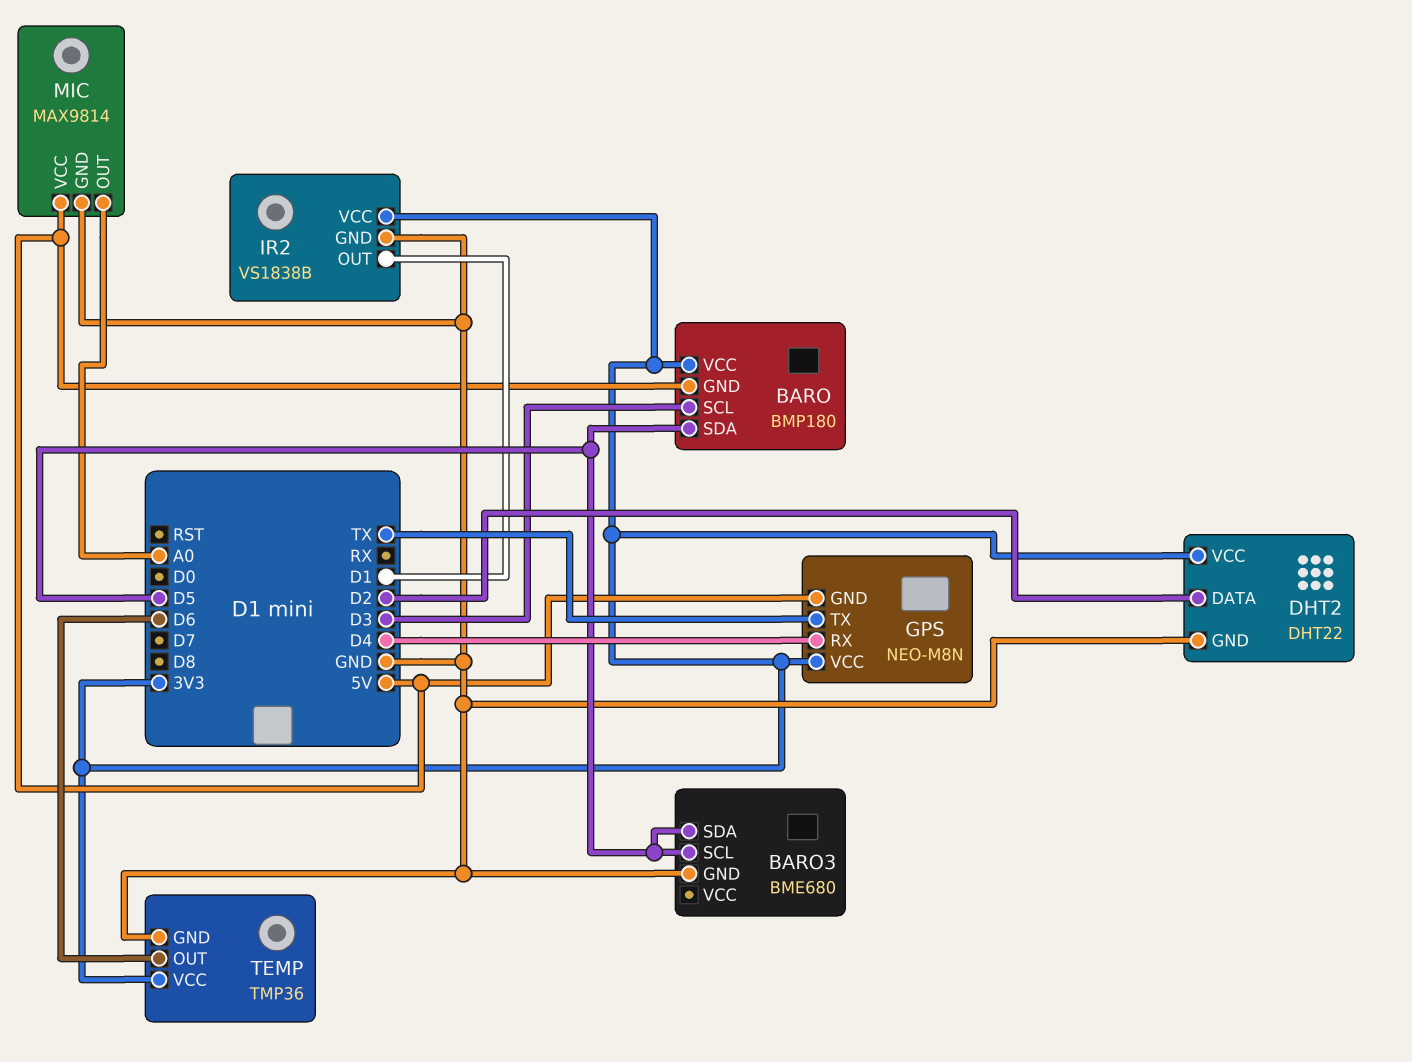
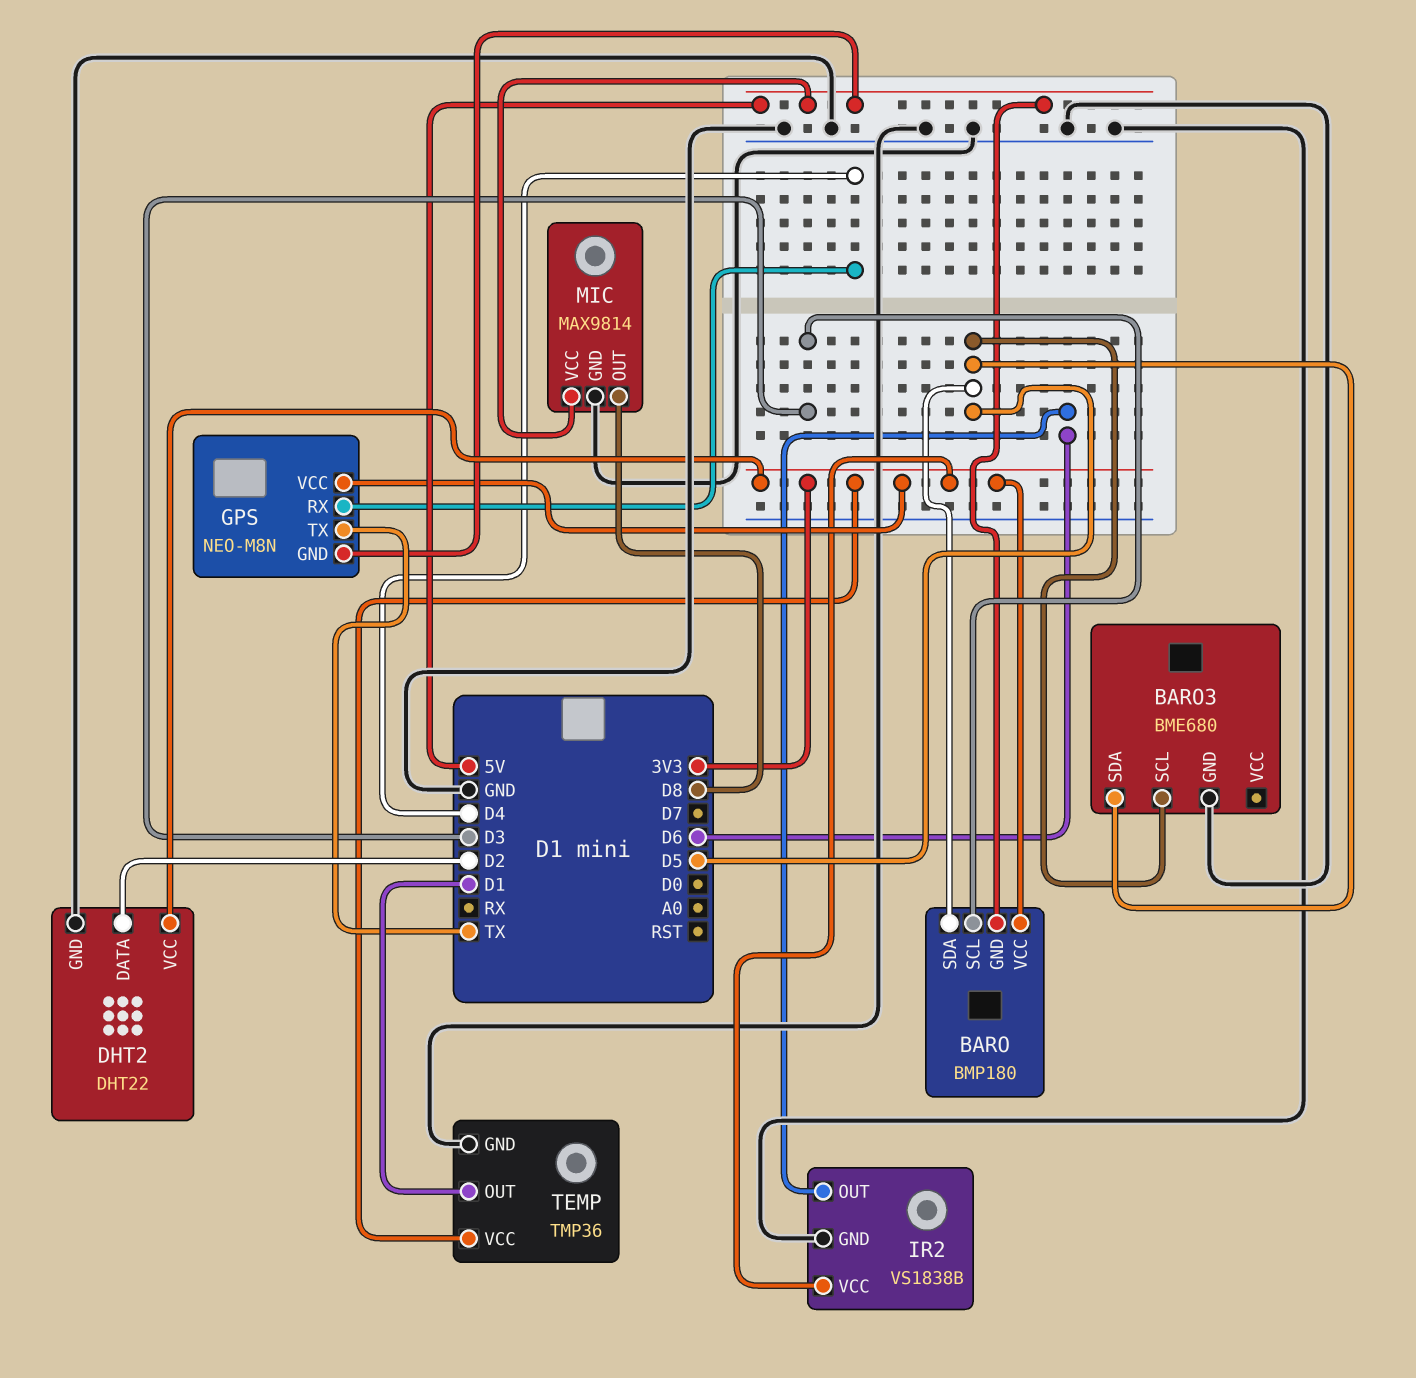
IR2 pin OUT: D1 -> D6
MIC pin OUT: A0 -> D8
TEMP pin OUT: D6 -> D1

